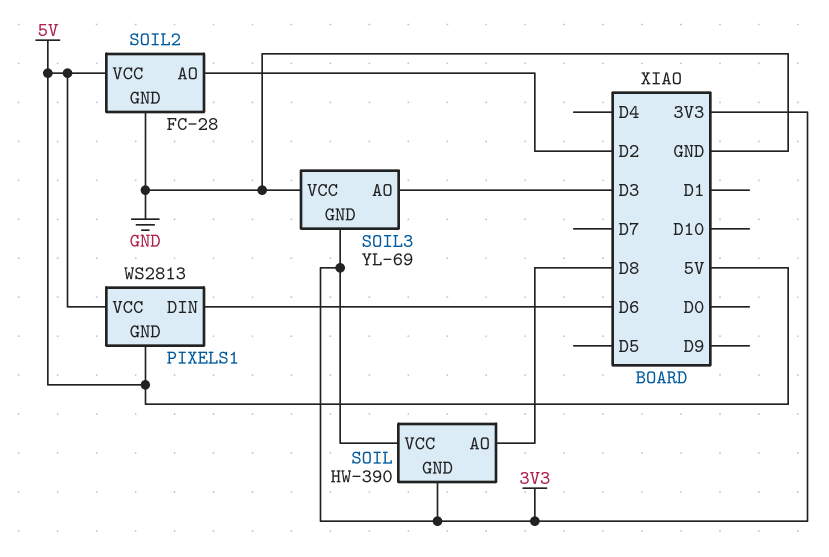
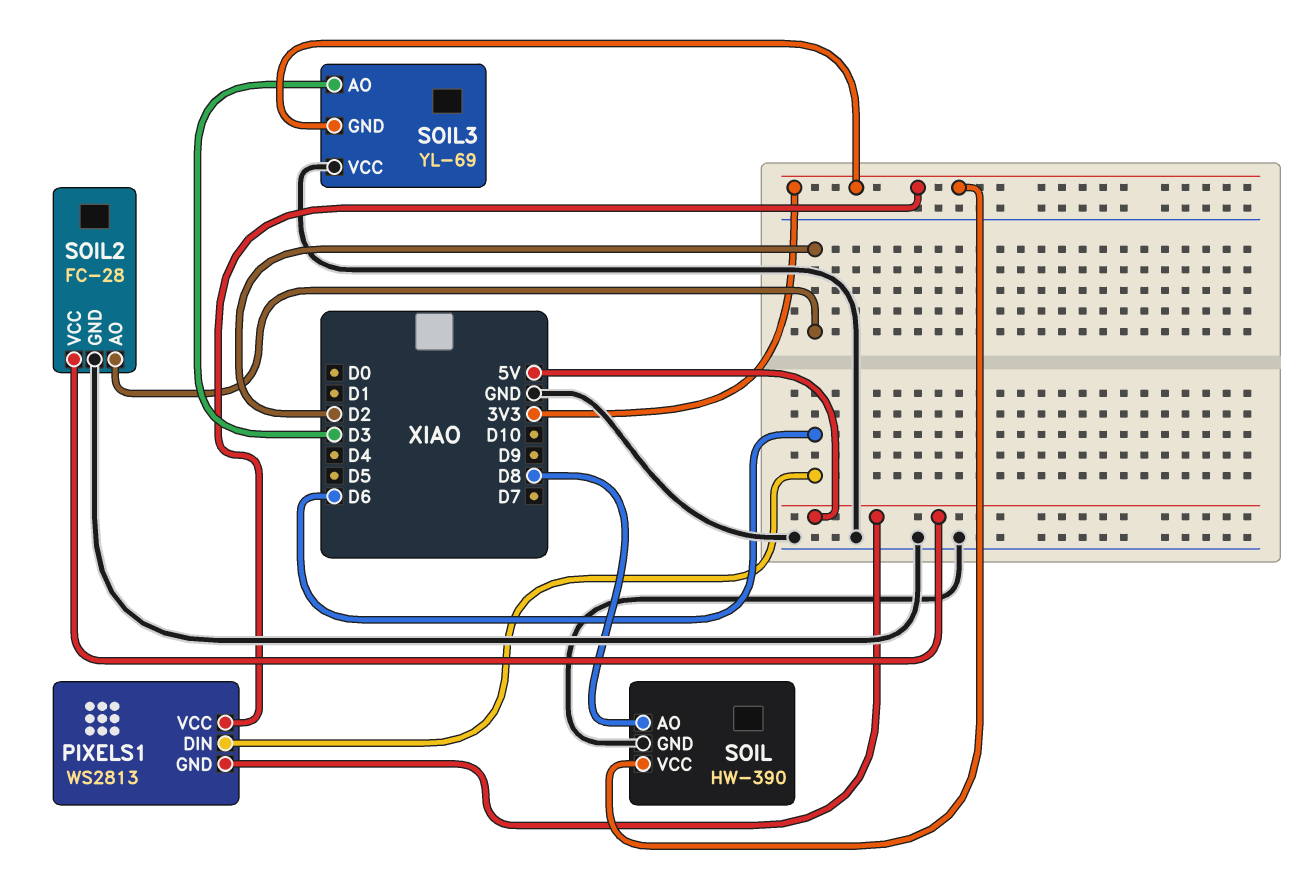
PIXELS1 pin VCC: 5V -> 3V3
SOIL pin GND: 3V3 -> GND

